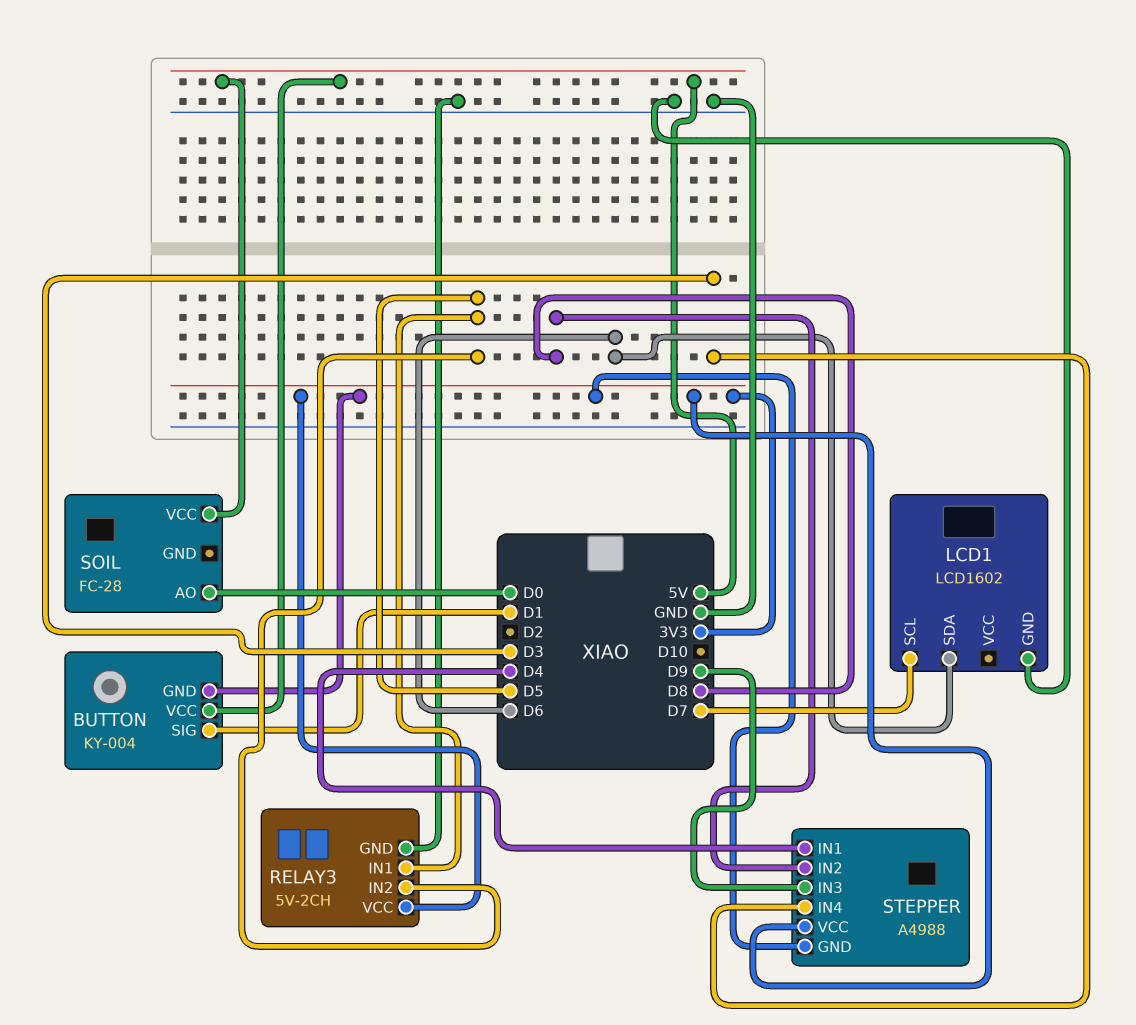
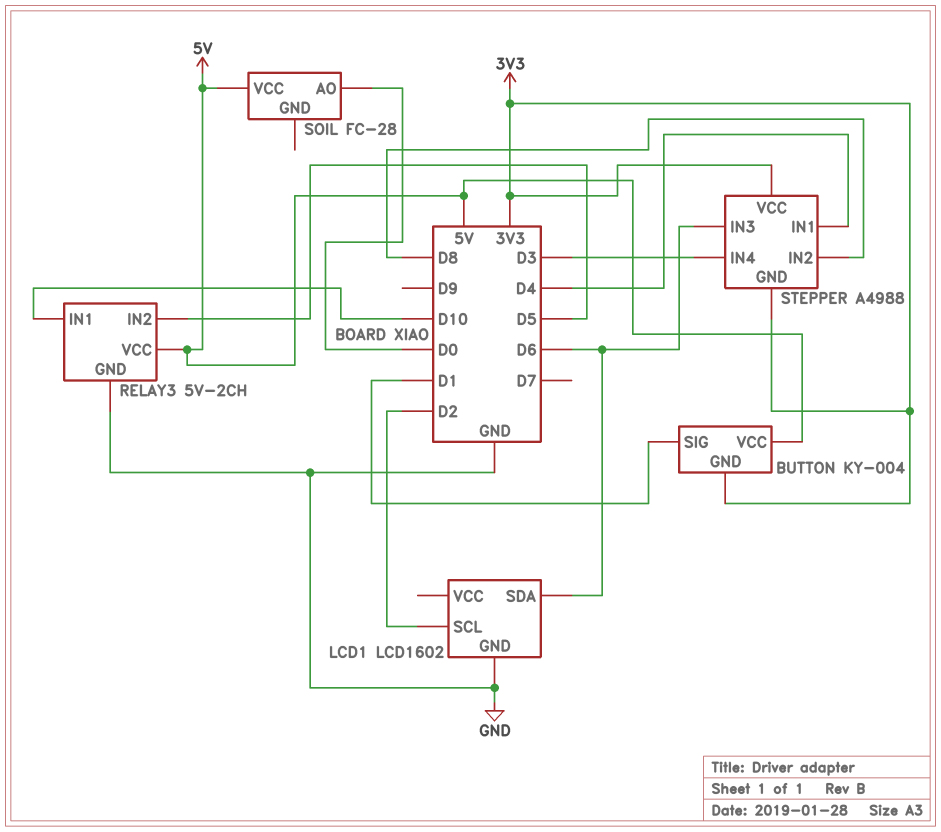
LCD1 pin SCL: D7 -> D2
RELAY3 pin IN1: D5 -> D10
RELAY3 pin VCC: 3V3 -> 5V
STEPPER pin IN3: D9 -> D6

